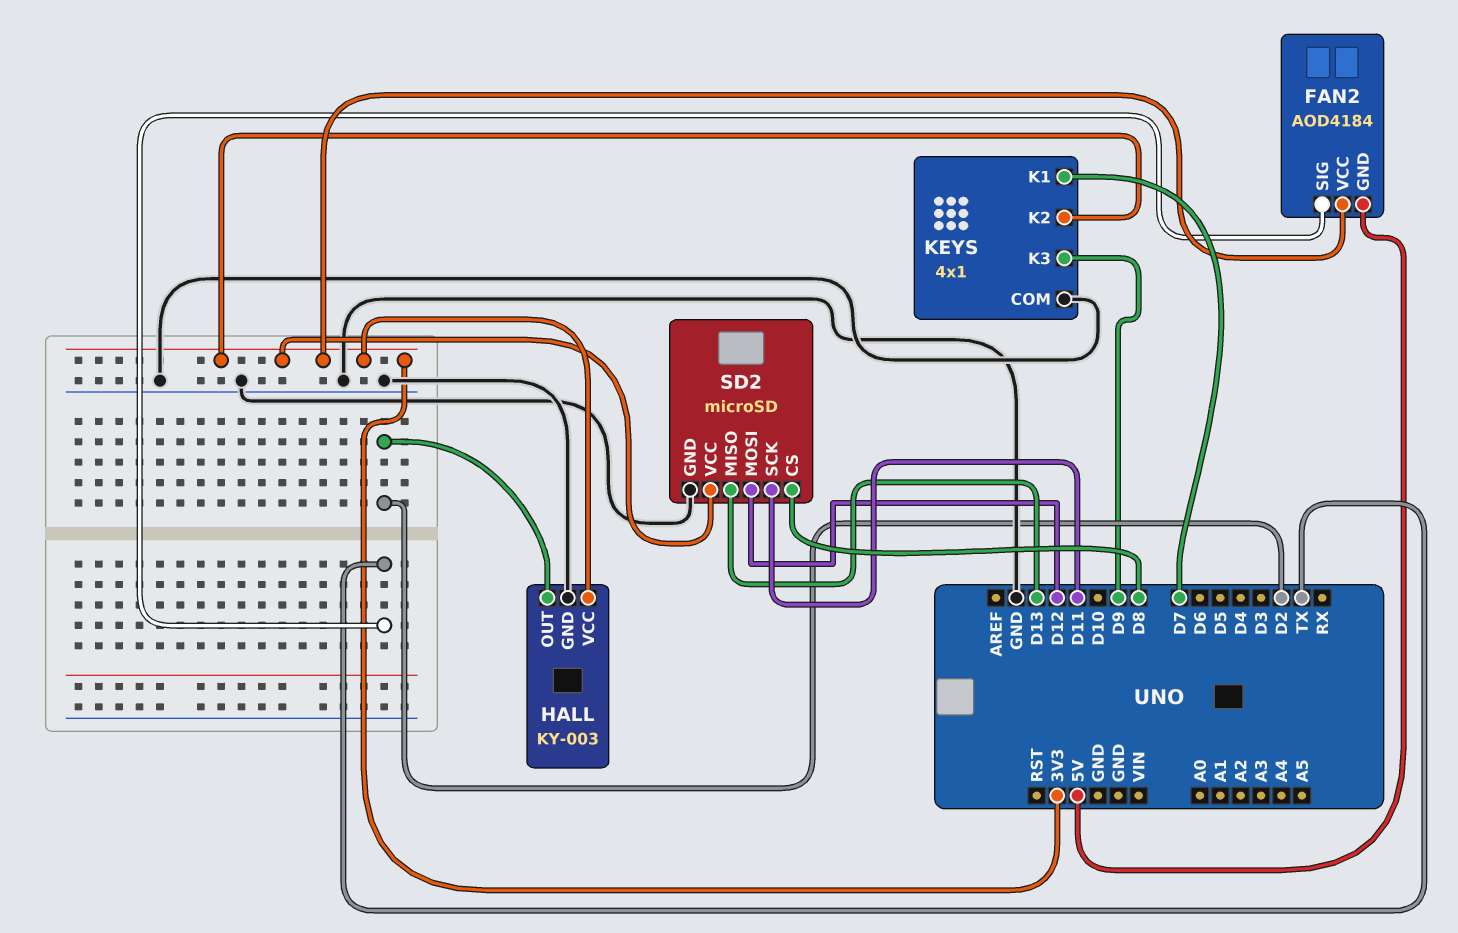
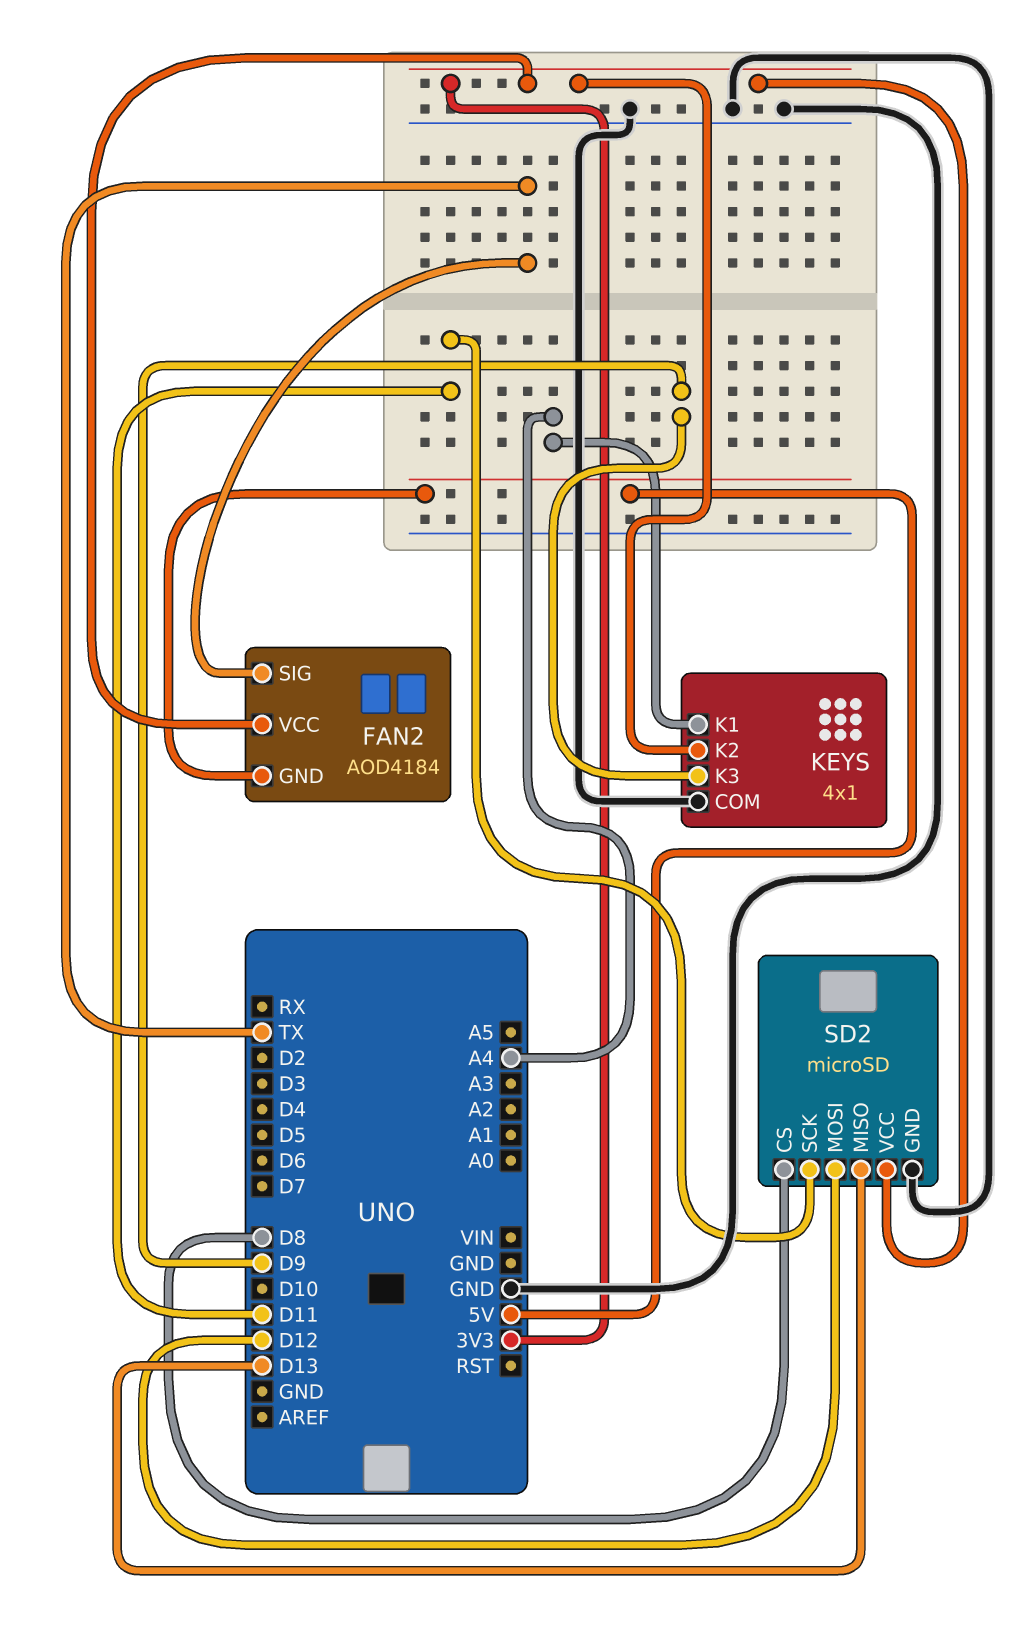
HALL: KY-003 -> none
HALL pin GND: GND -> none
HALL pin OUT: D2 -> none
HALL pin VCC: 3V3 -> none
KEYS pin K1: D7 -> A4

